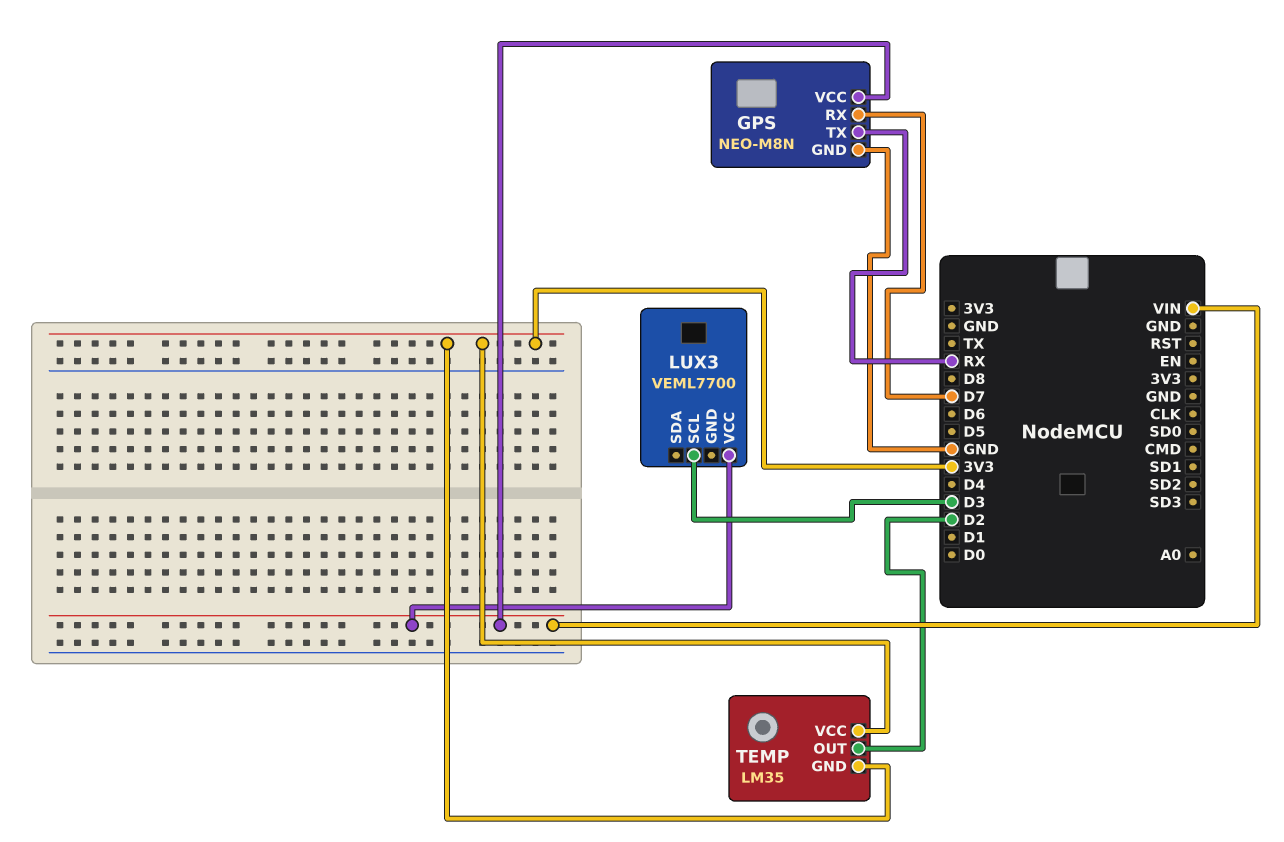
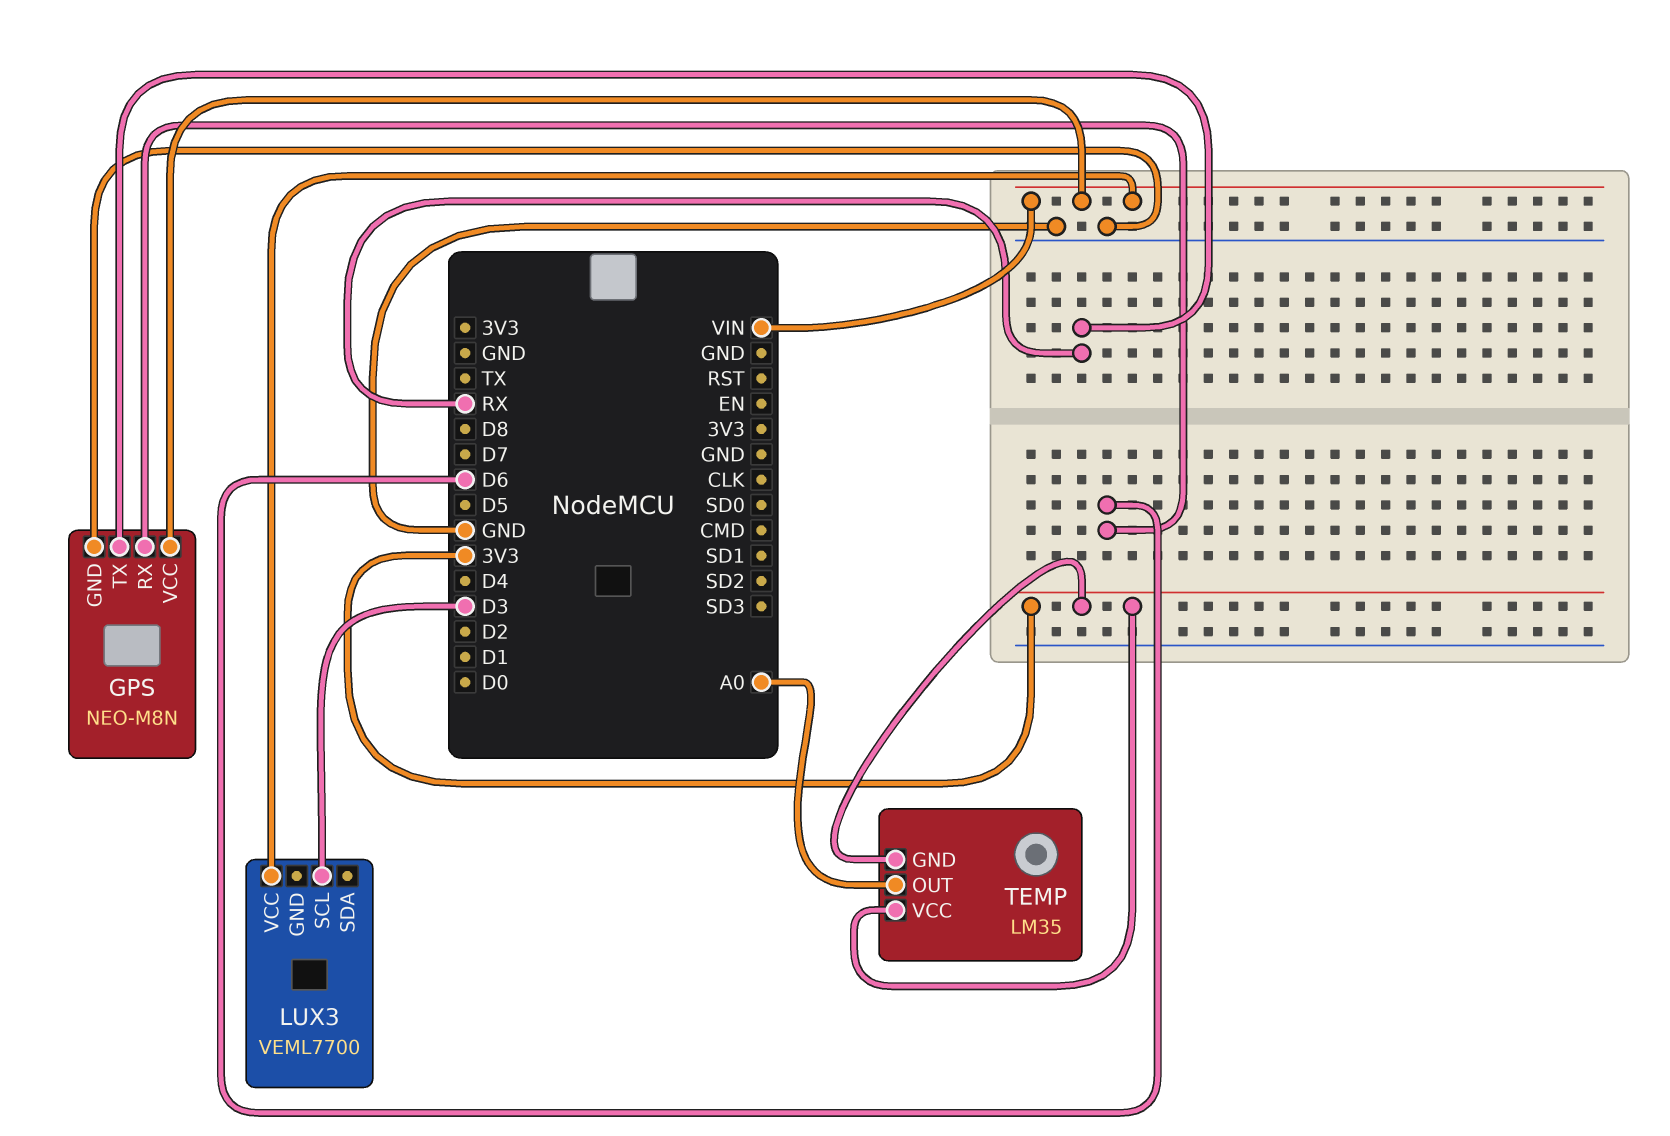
GPS pin RX: D7 -> D6
TEMP pin OUT: D2 -> A0

